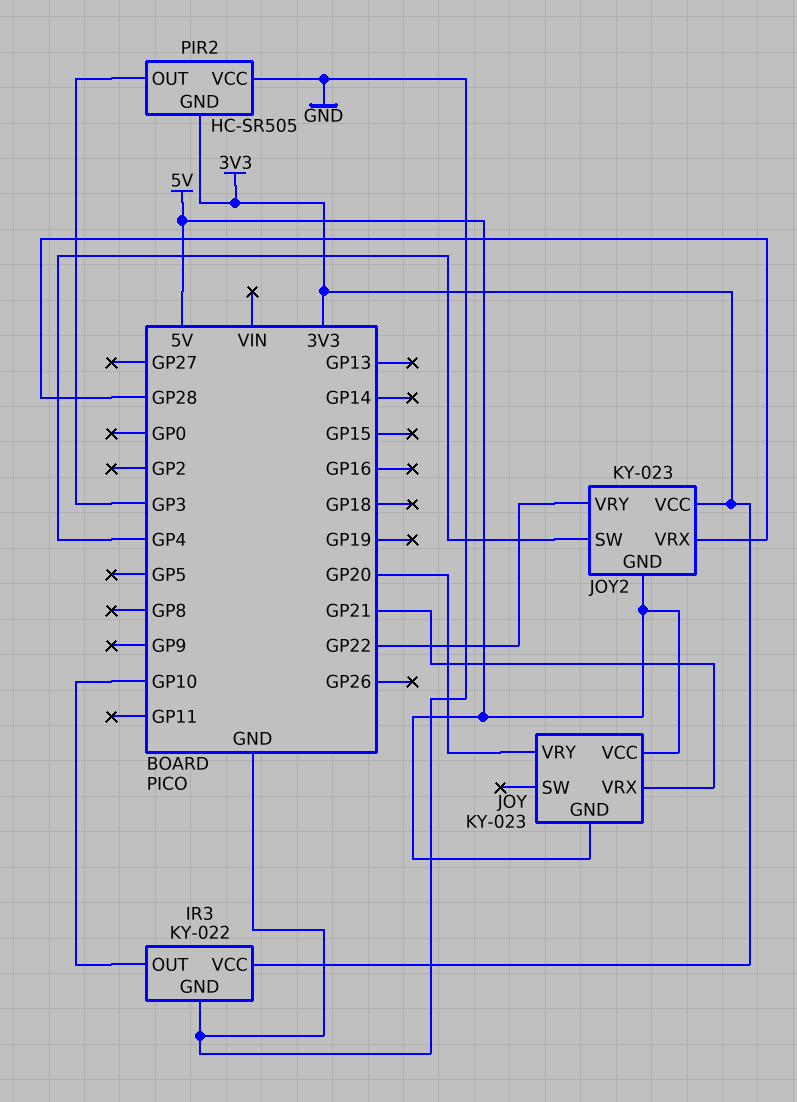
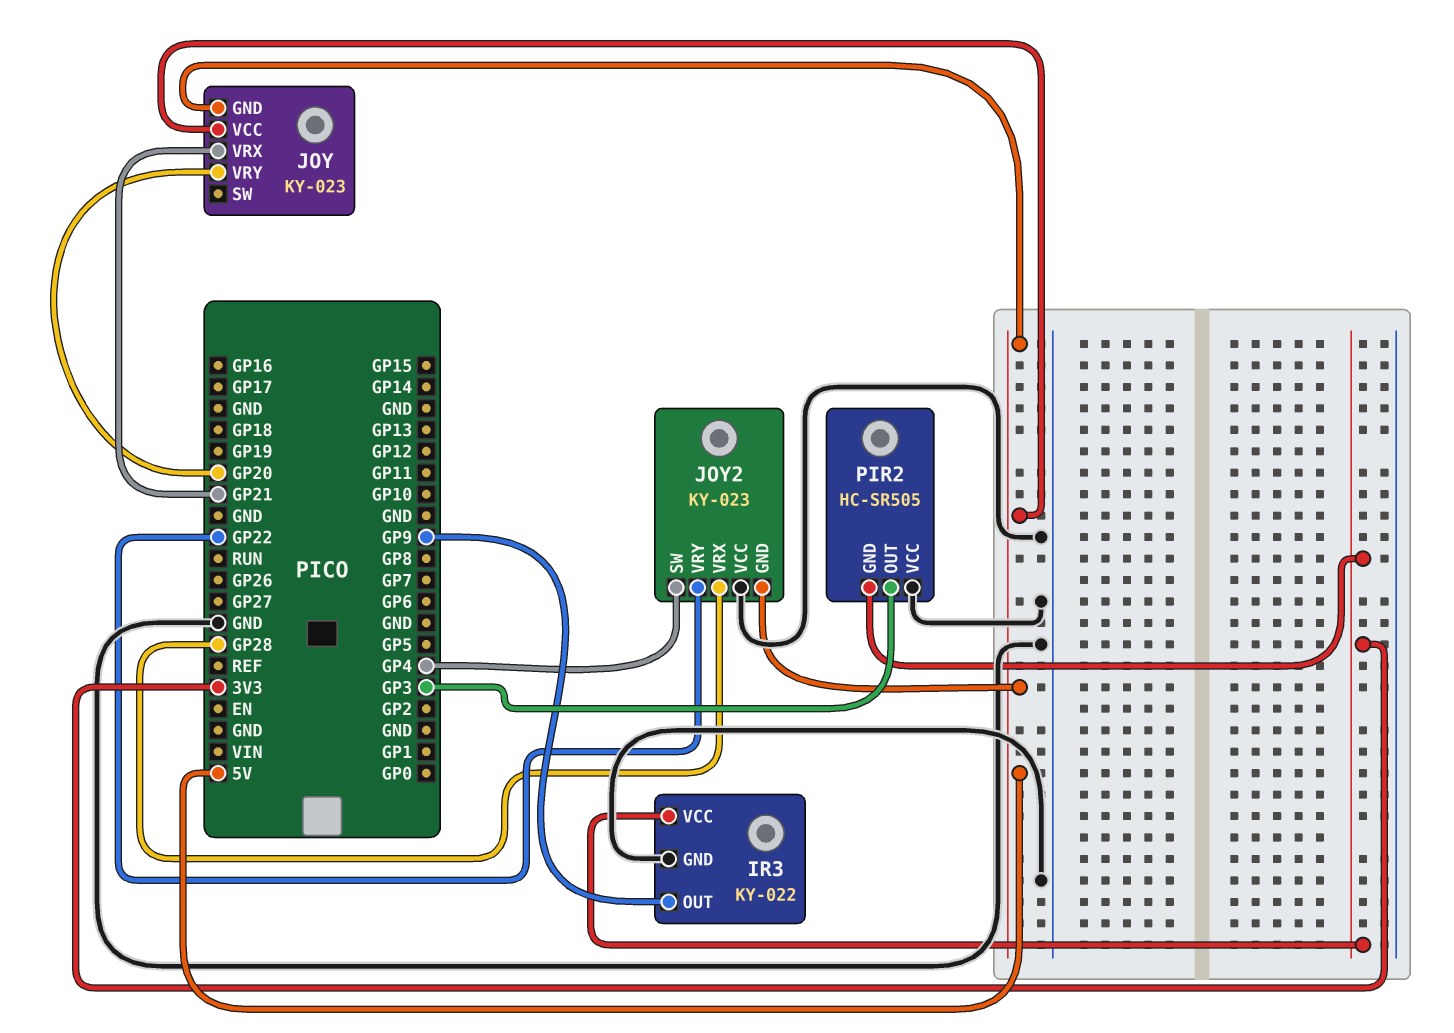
IR3 pin OUT: GP10 -> GP9
JOY2 pin VCC: 3V3 -> GND

